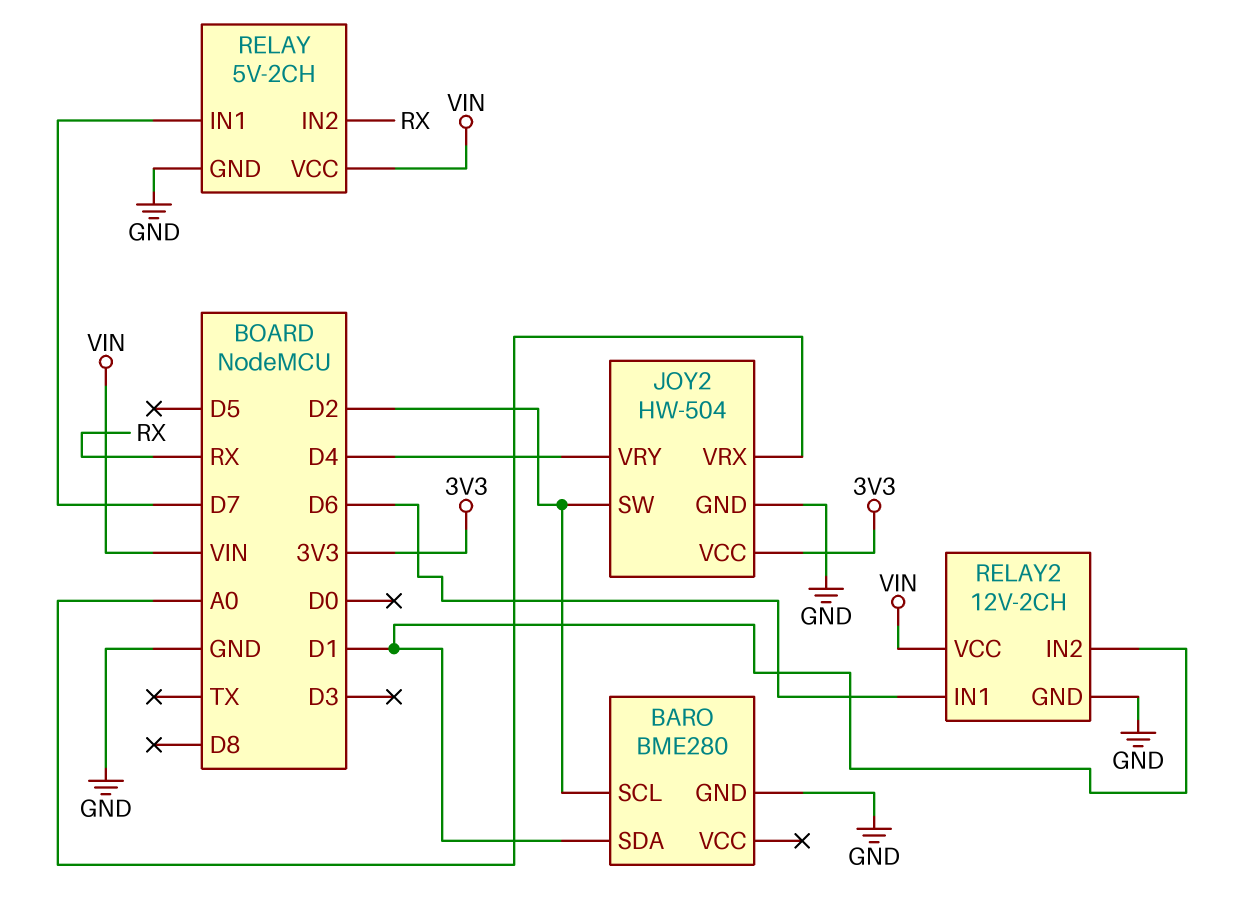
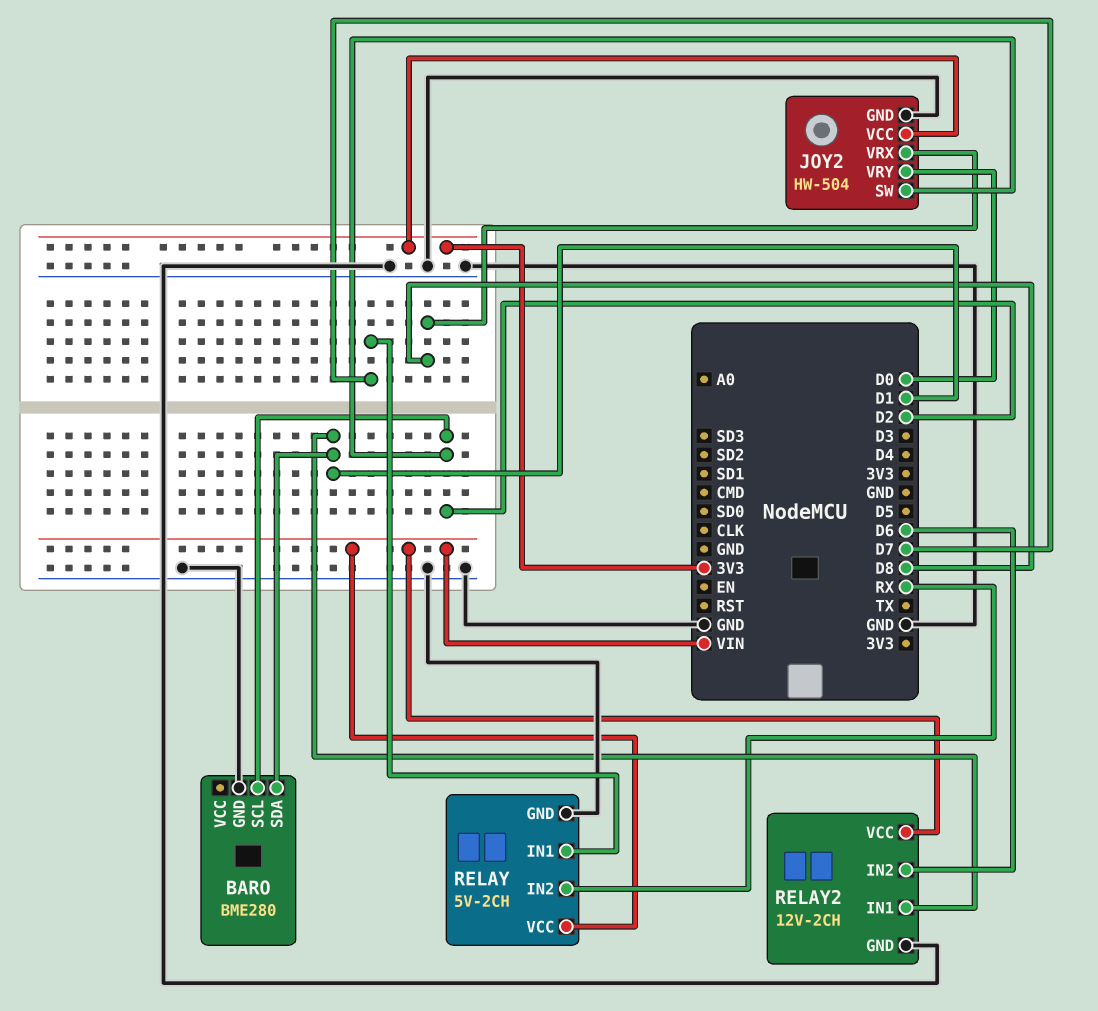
JOY2 pin VRX: A0 -> D8
JOY2 pin VRY: D4 -> D0
RELAY2 pin IN1: D6 -> D1
RELAY2 pin IN2: D1 -> D6

